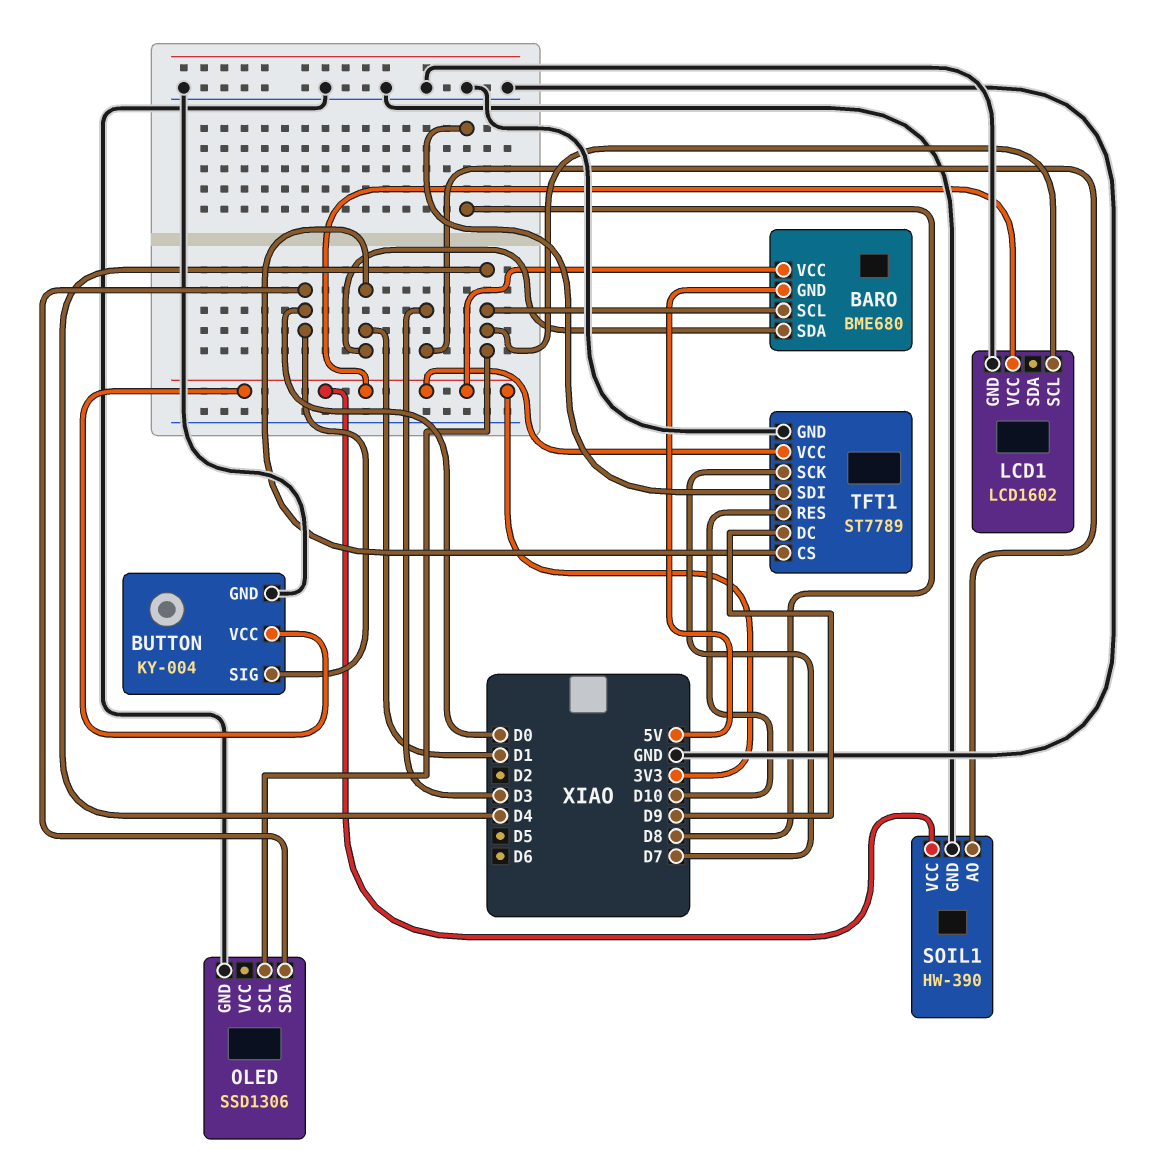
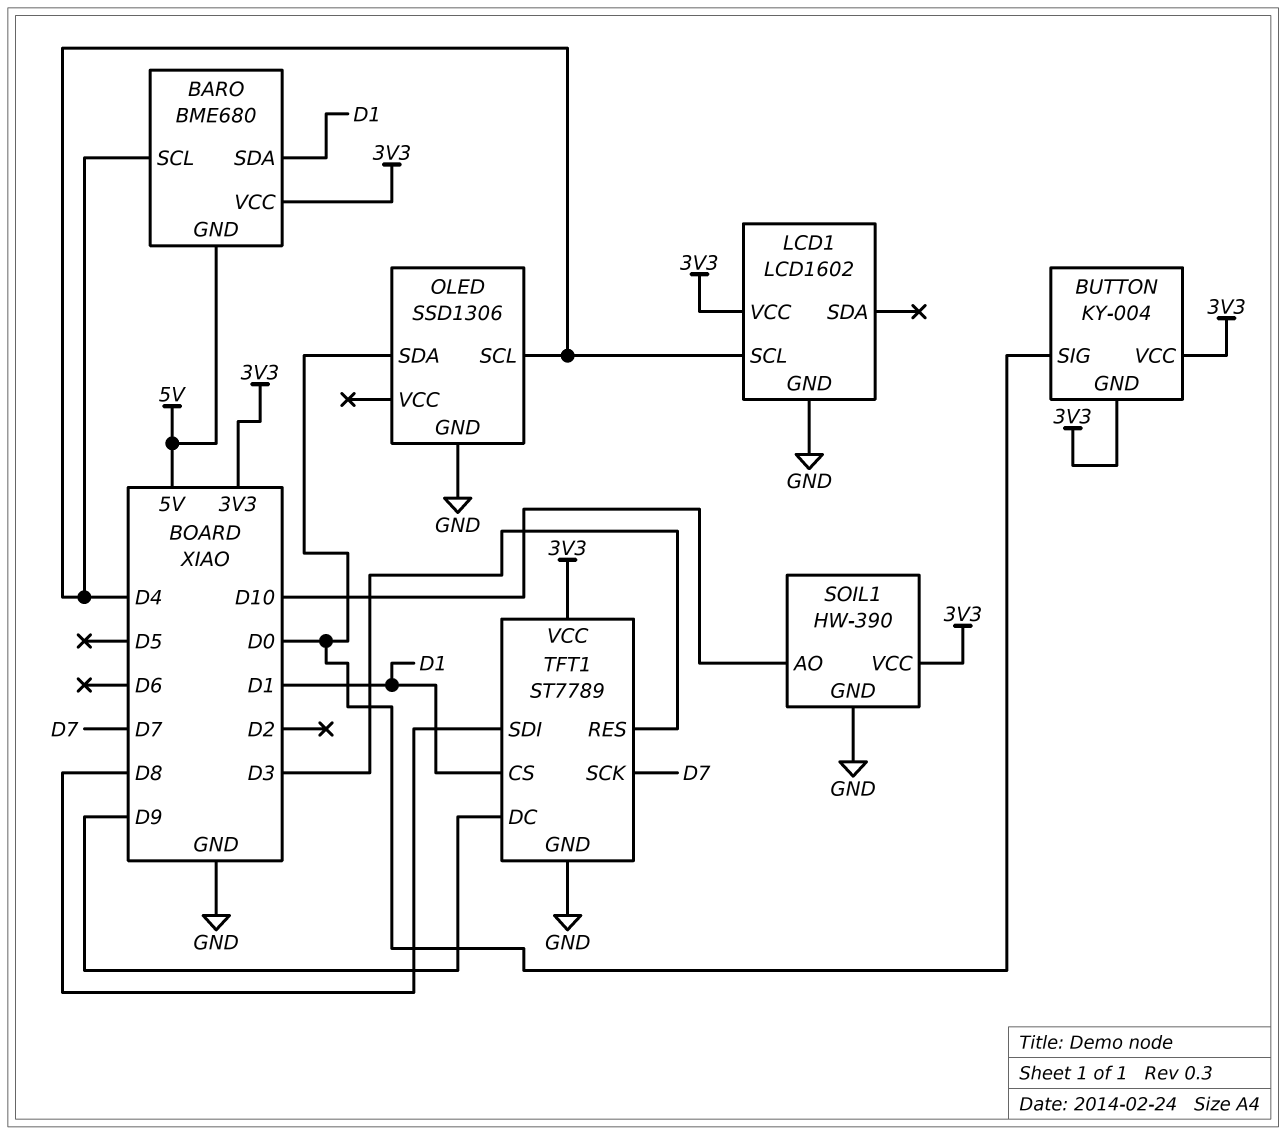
BUTTON pin GND: GND -> 3V3
SOIL1 pin AO: D3 -> D10
TFT1 pin RES: D10 -> D3

